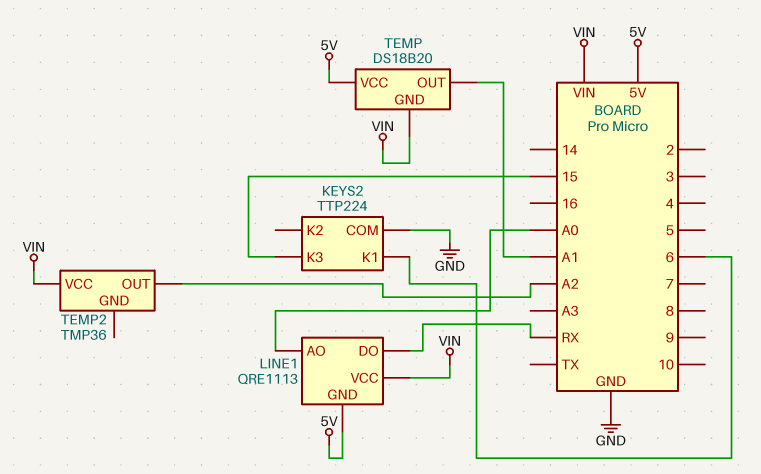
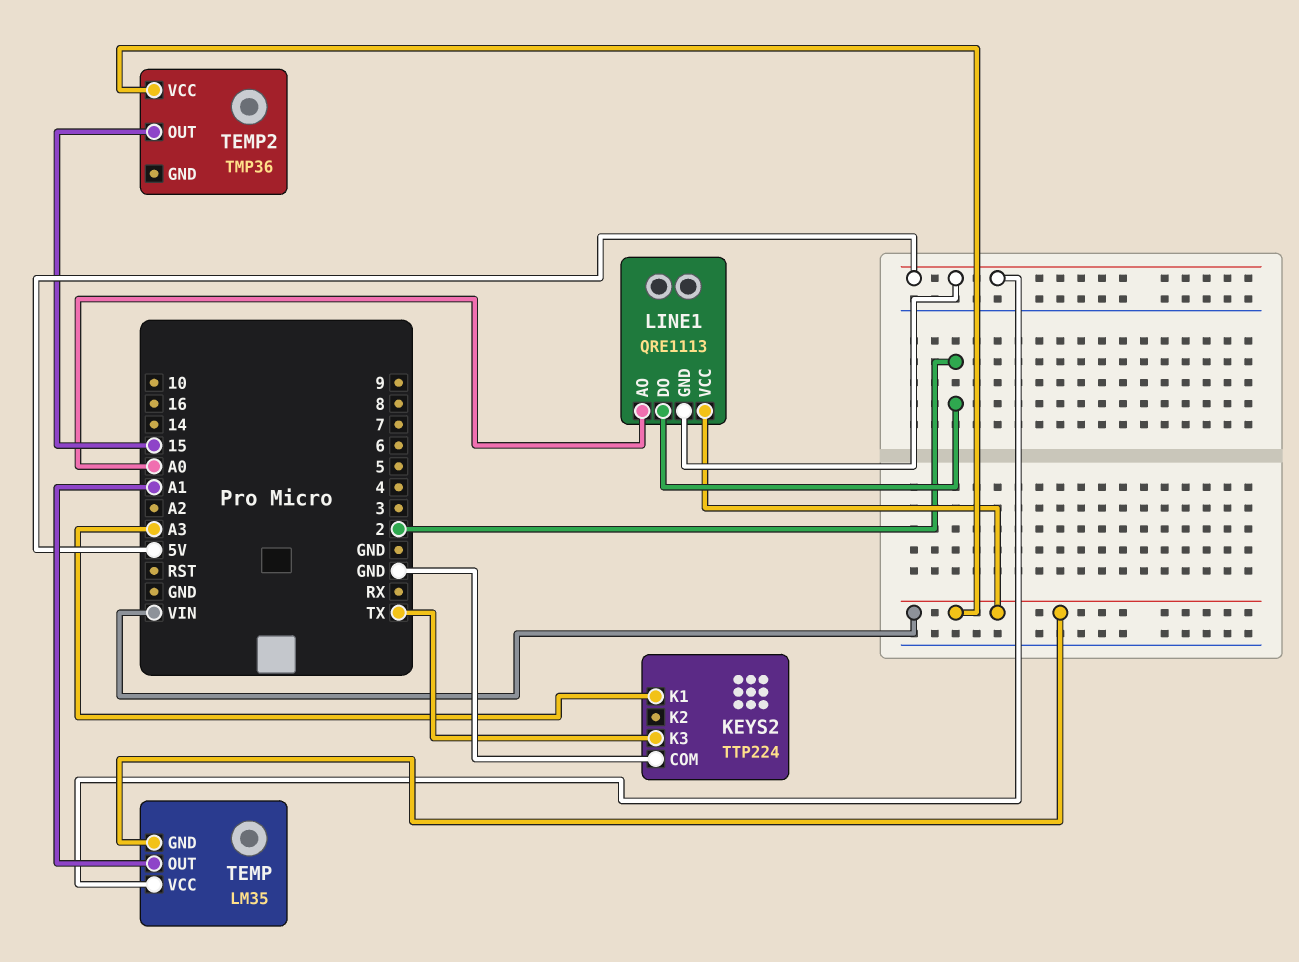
KEYS2 pin K1: 6 -> A3
KEYS2 pin K3: 15 -> TX
LINE1 pin DO: RX -> 2
TEMP: DS18B20 -> LM35
TEMP2 pin OUT: A2 -> 15

